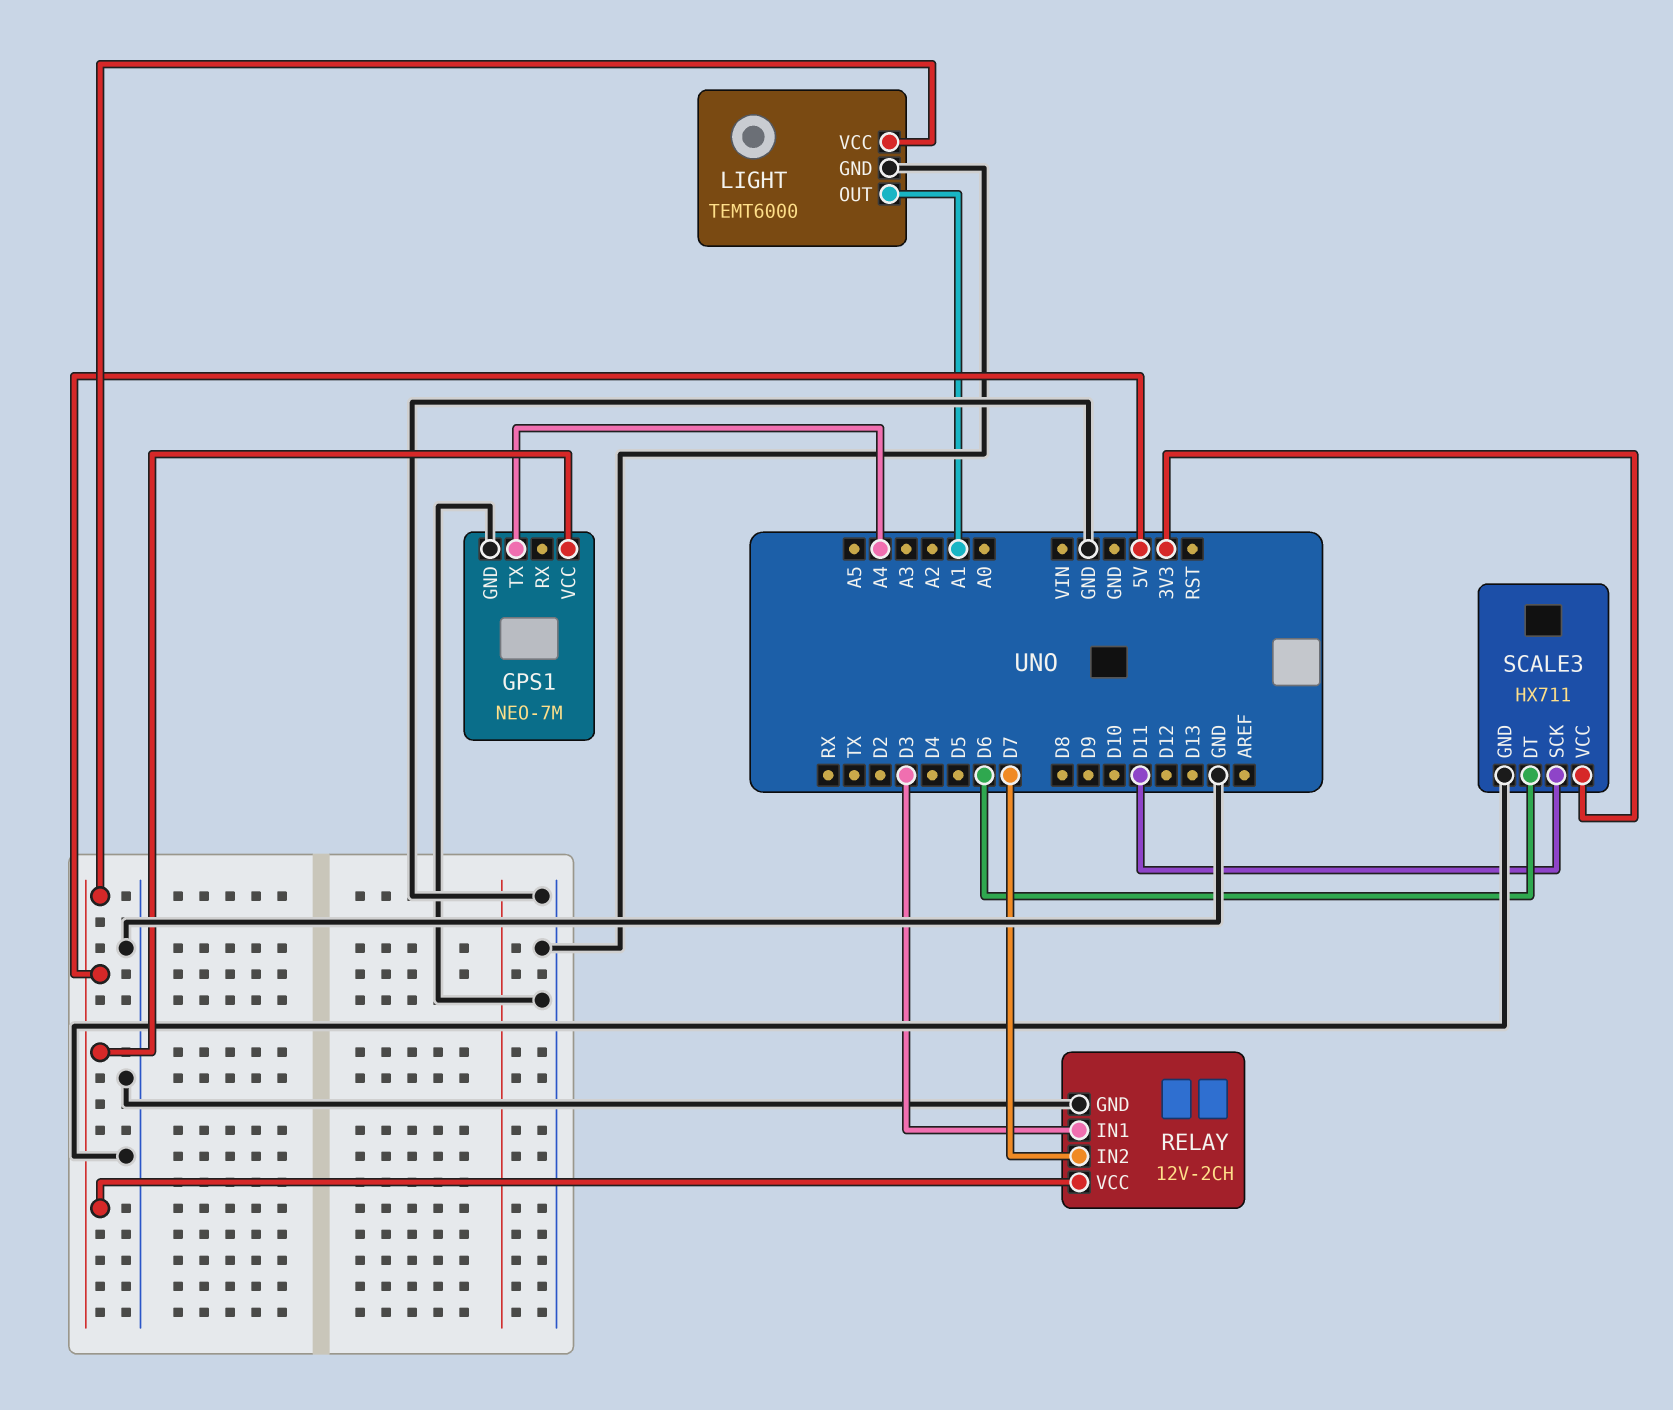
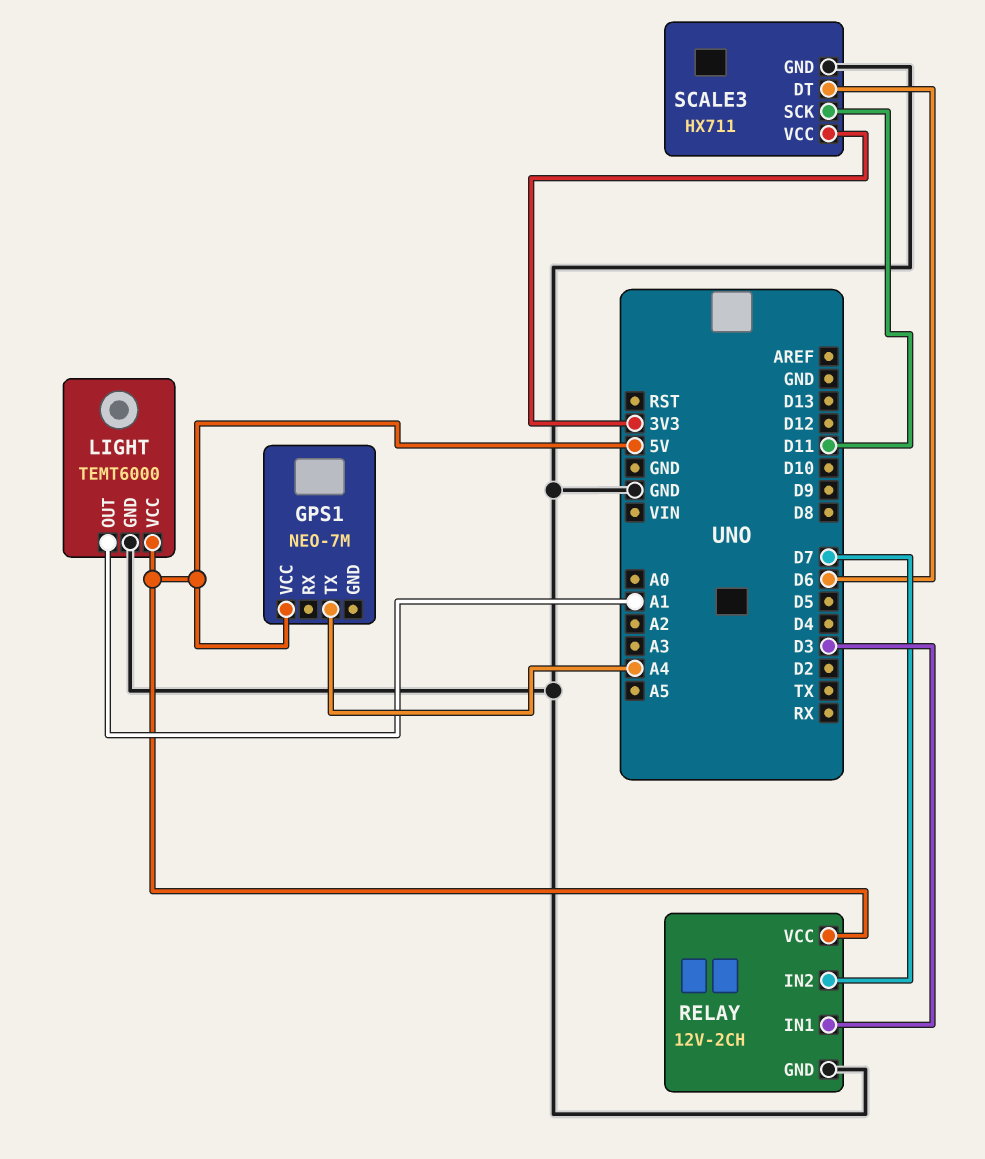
GPS1 pin GND: GND -> none

